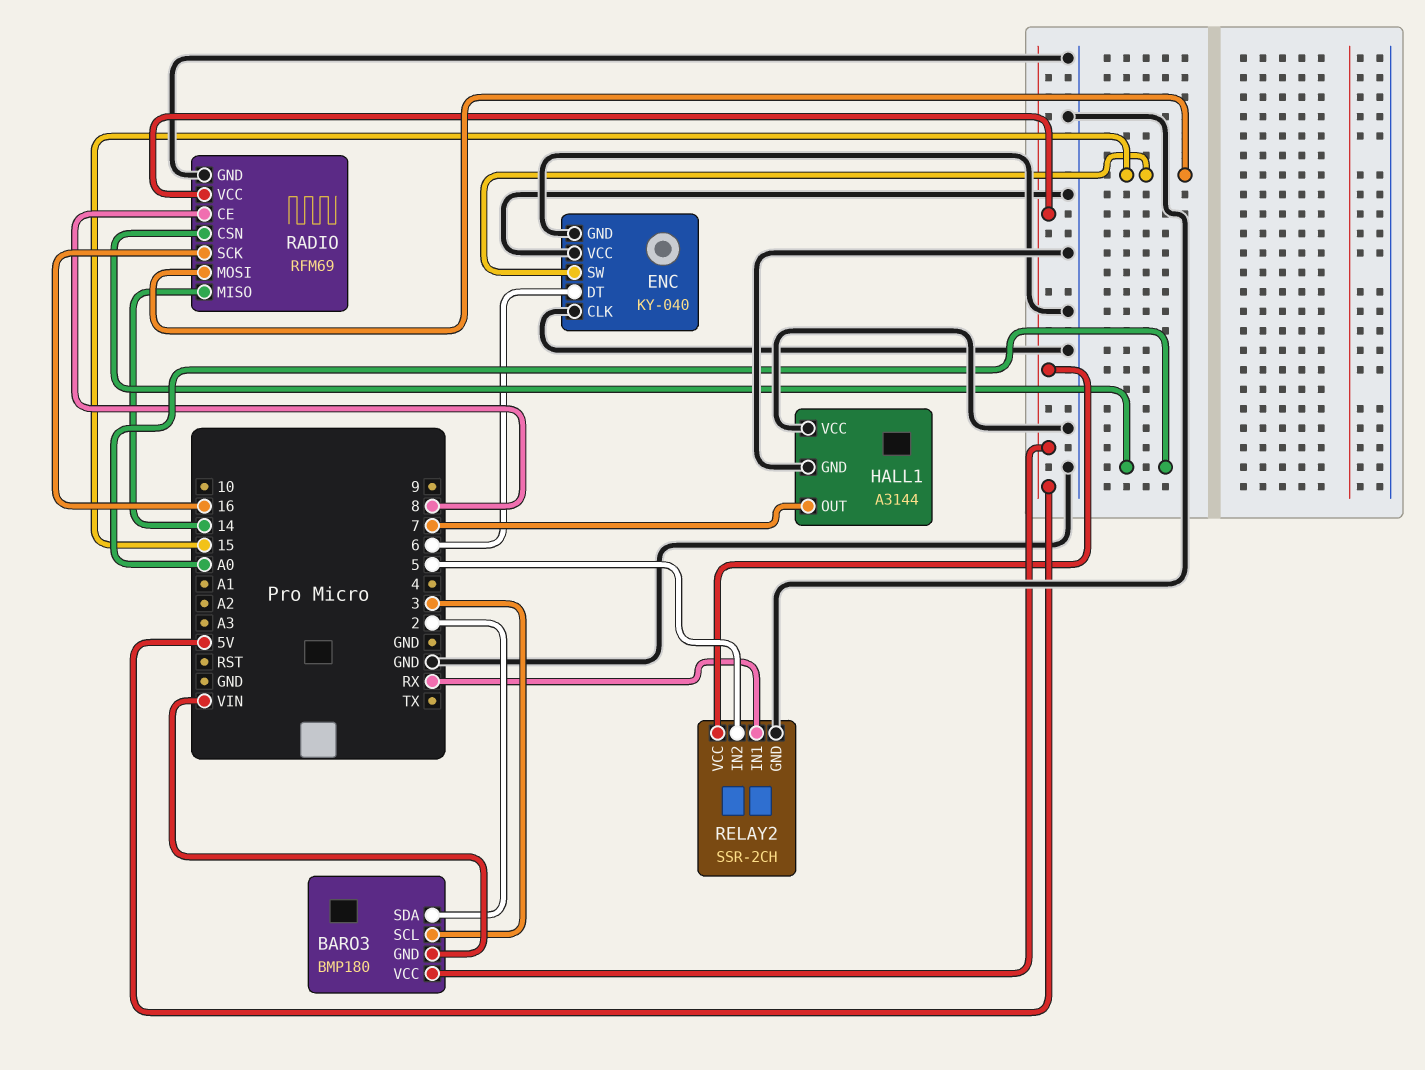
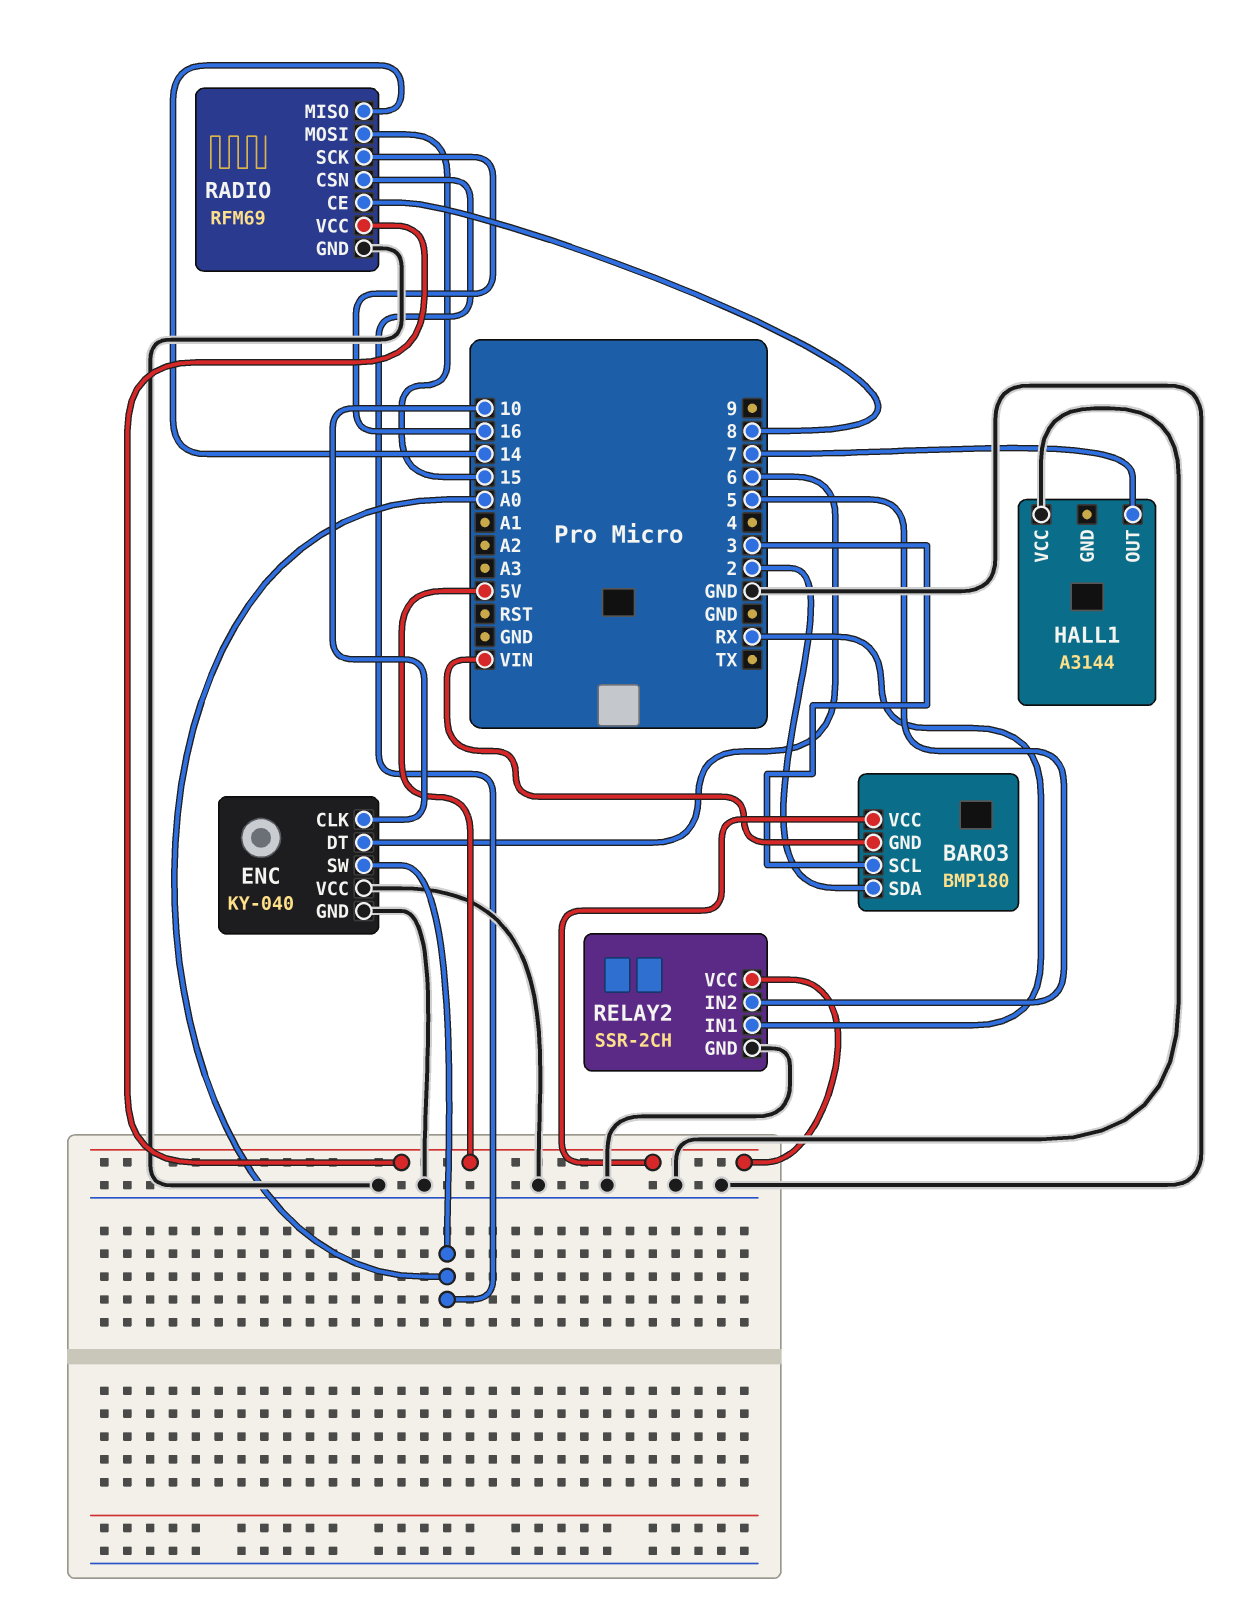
ENC pin CLK: GND -> 10
ENC pin SW: 15 -> A0
HALL1 pin GND: GND -> none

